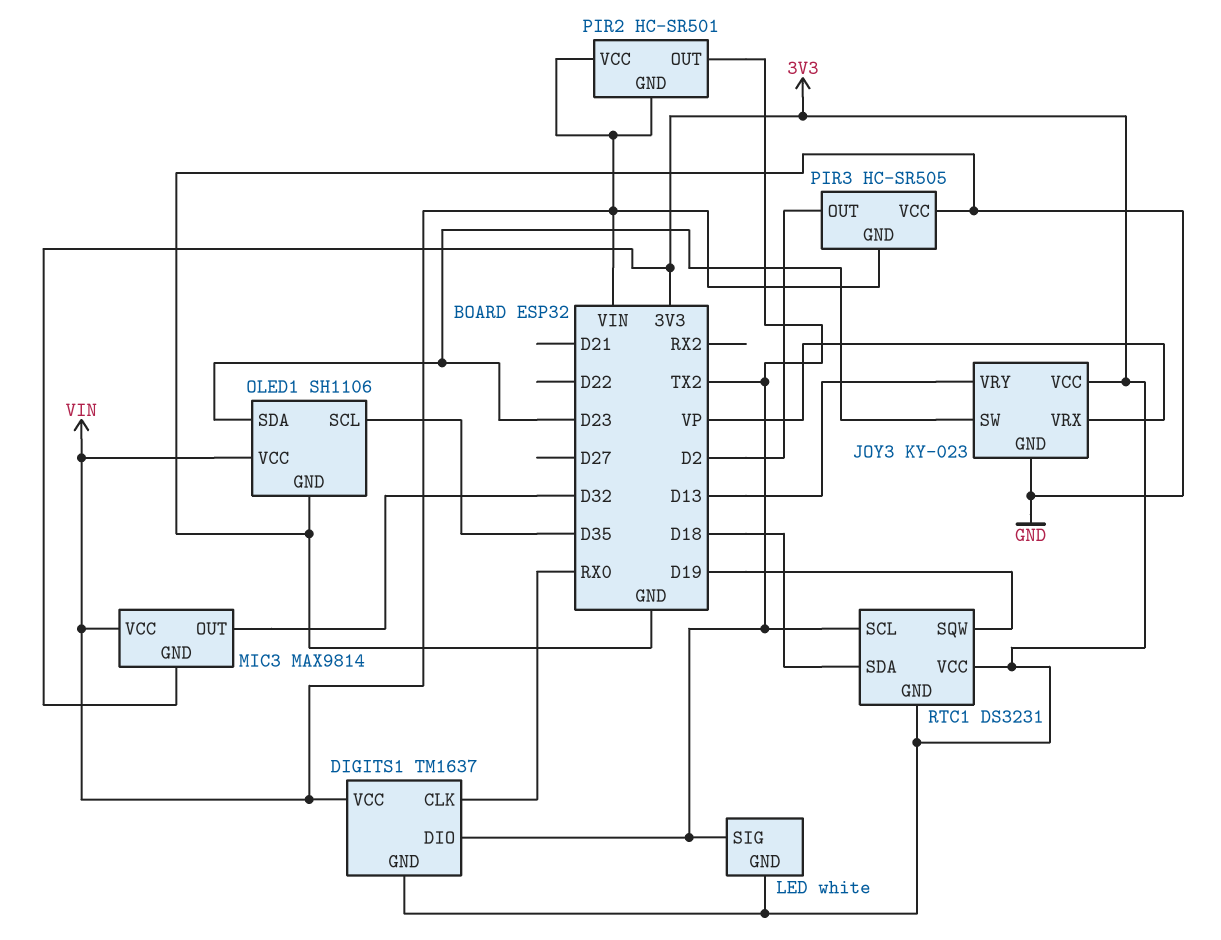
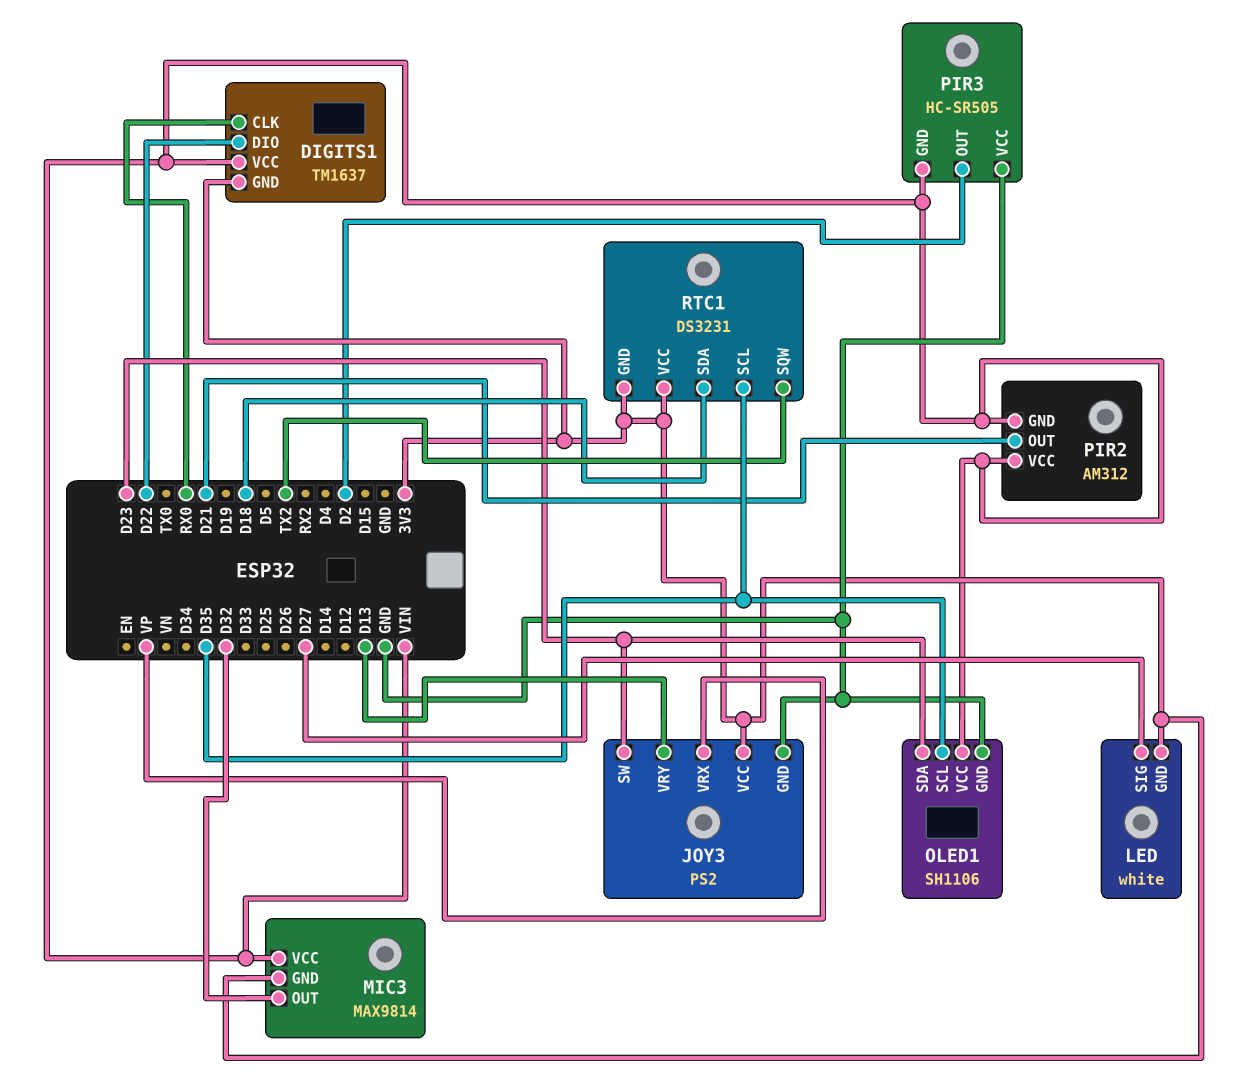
DIGITS1 pin DIO: TX2 -> D22
JOY3: KY-023 -> PS2
LED pin SIG: TX2 -> D27
PIR2: HC-SR501 -> AM312
PIR2 pin OUT: TX2 -> D21
RTC1 pin SCL: TX2 -> D35
RTC1 pin SQW: D19 -> TX2

